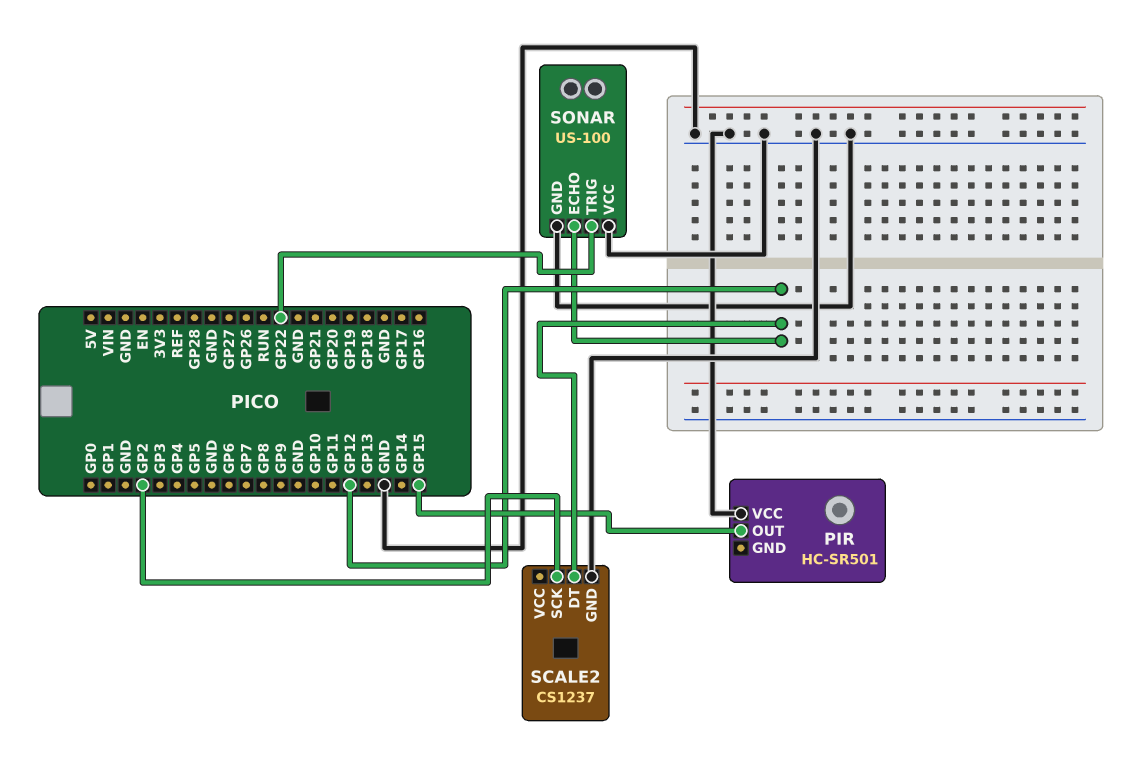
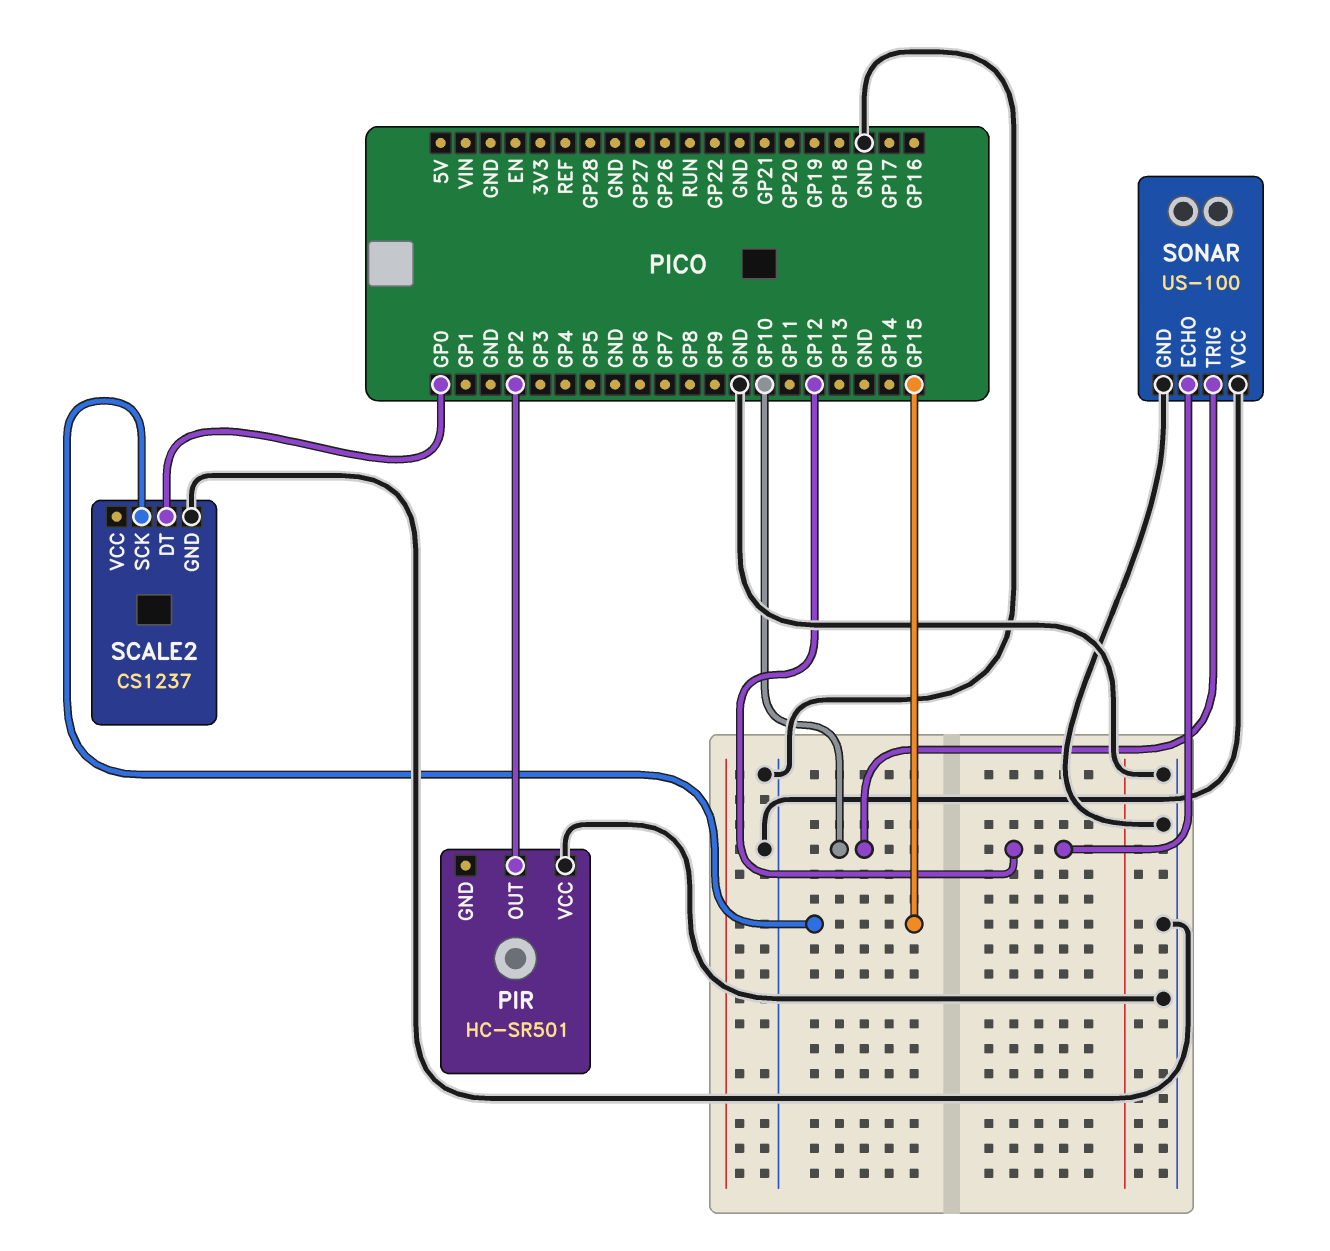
PIR pin OUT: GP15 -> GP2
SCALE2 pin DT: GP12 -> GP0
SCALE2 pin SCK: GP2 -> GP15
SONAR pin TRIG: GP22 -> GP10

